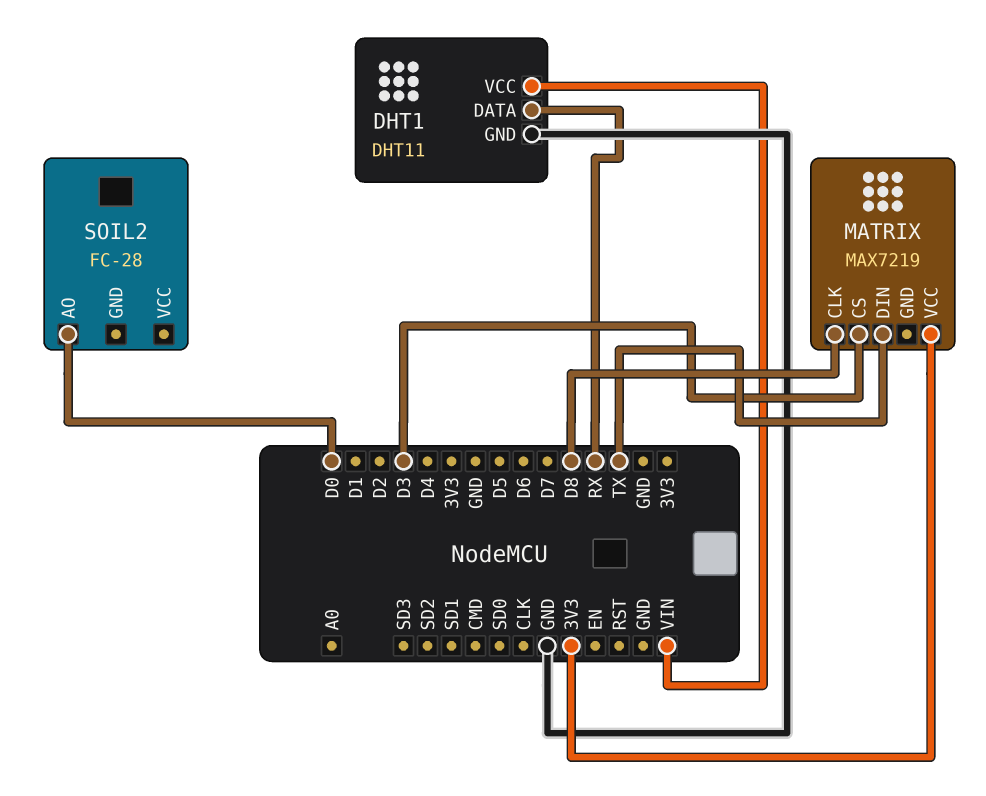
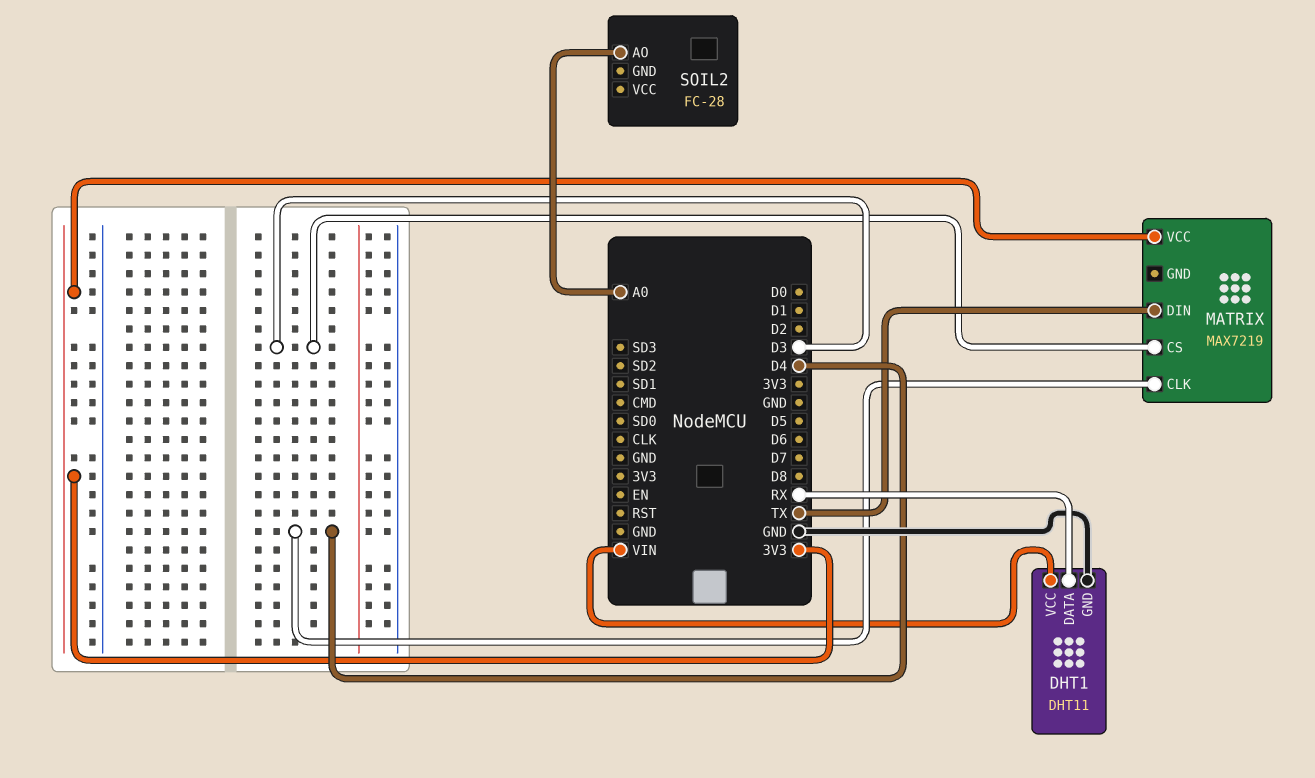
MATRIX pin CLK: D8 -> D4
SOIL2 pin AO: D0 -> A0

